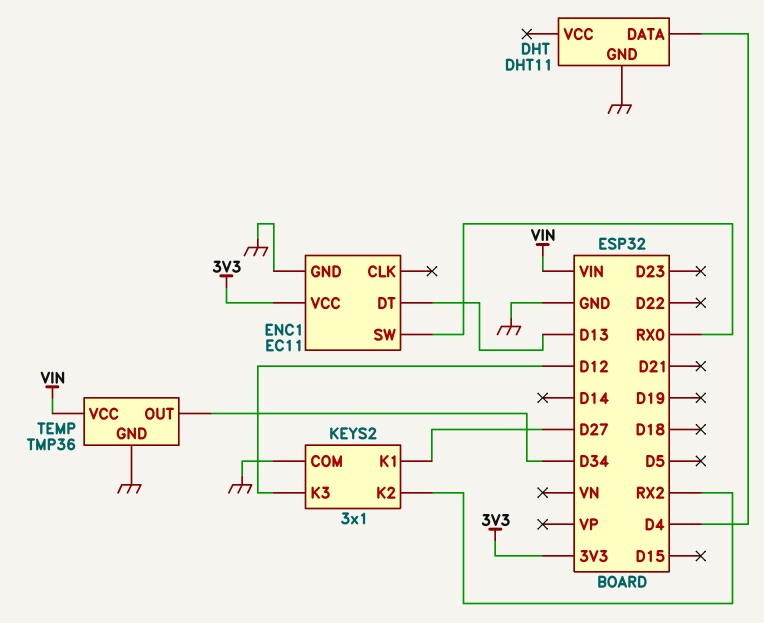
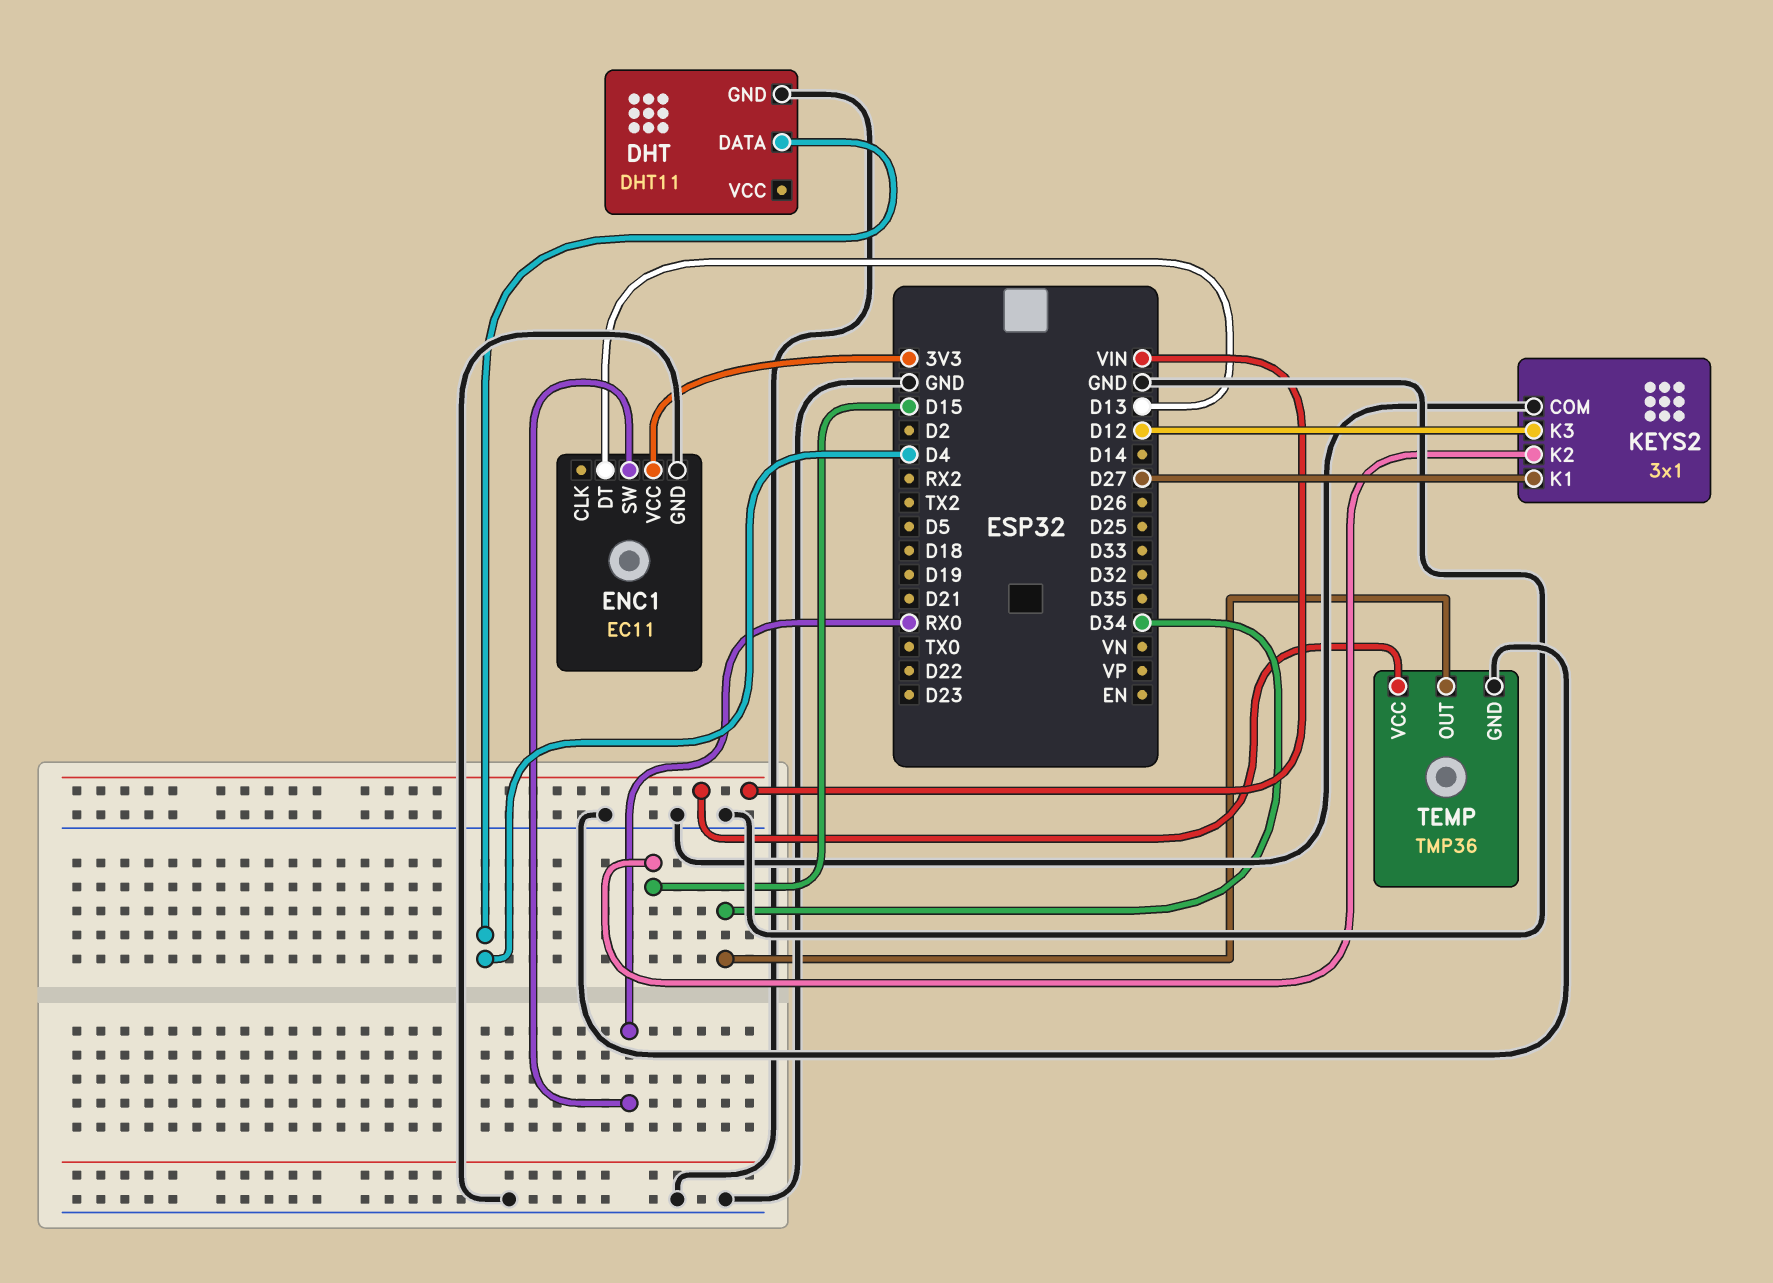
KEYS2 pin K2: RX2 -> D15

